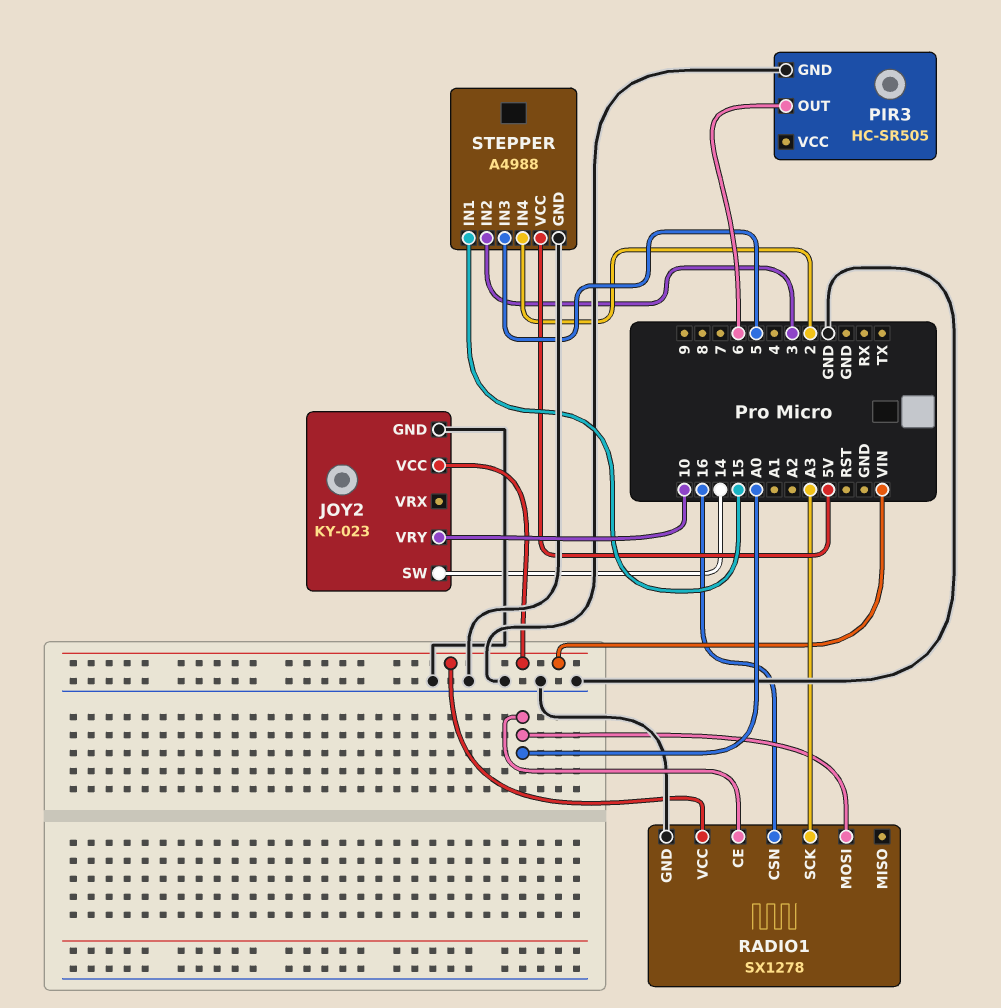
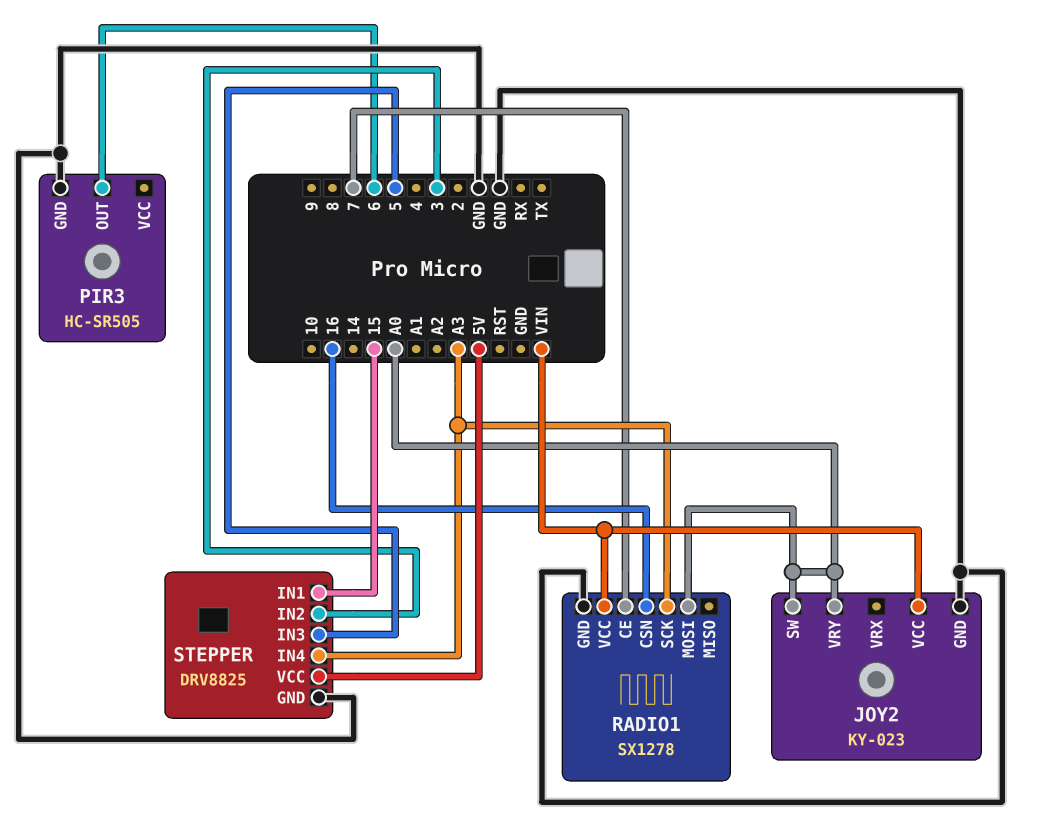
JOY2 pin SW: 14 -> A0
JOY2 pin VRY: 10 -> A0
RADIO1 pin CE: A0 -> 7
STEPPER: A4988 -> DRV8825
STEPPER pin IN4: 2 -> A3

